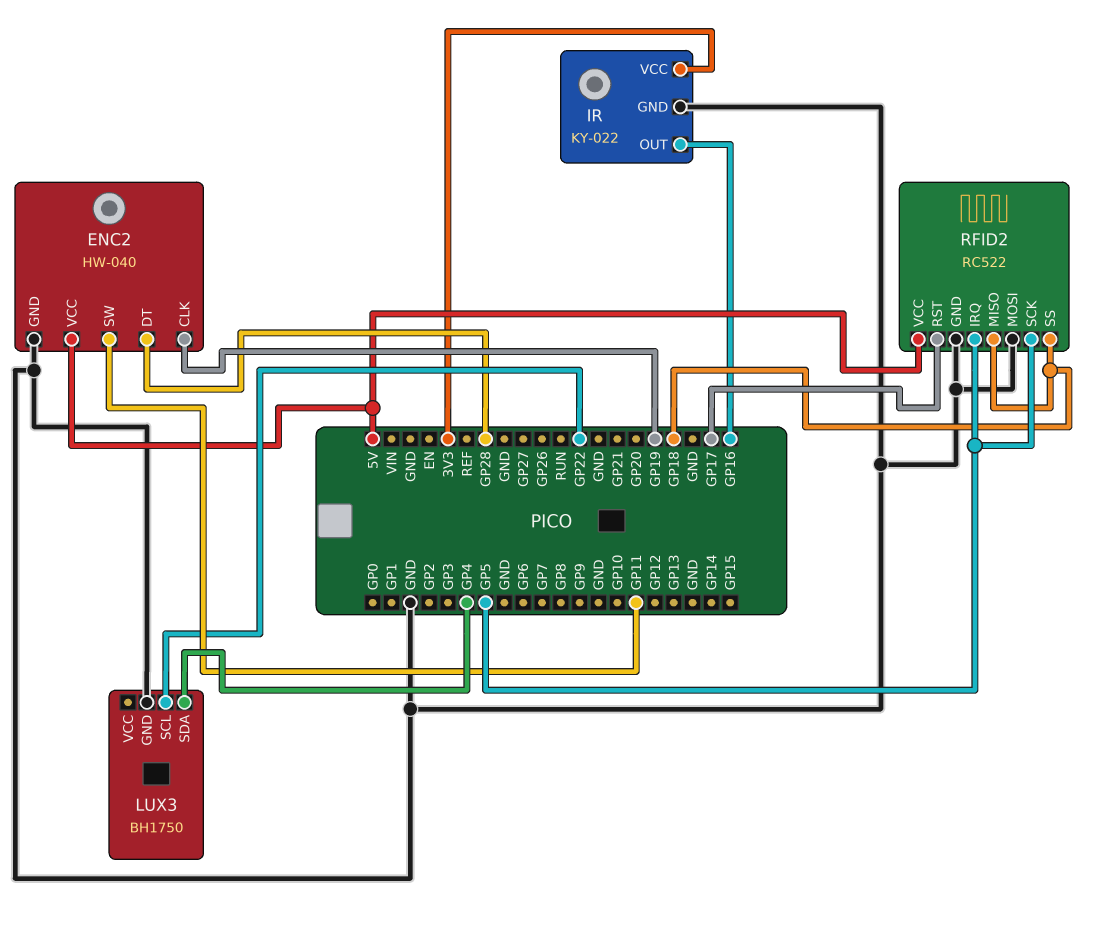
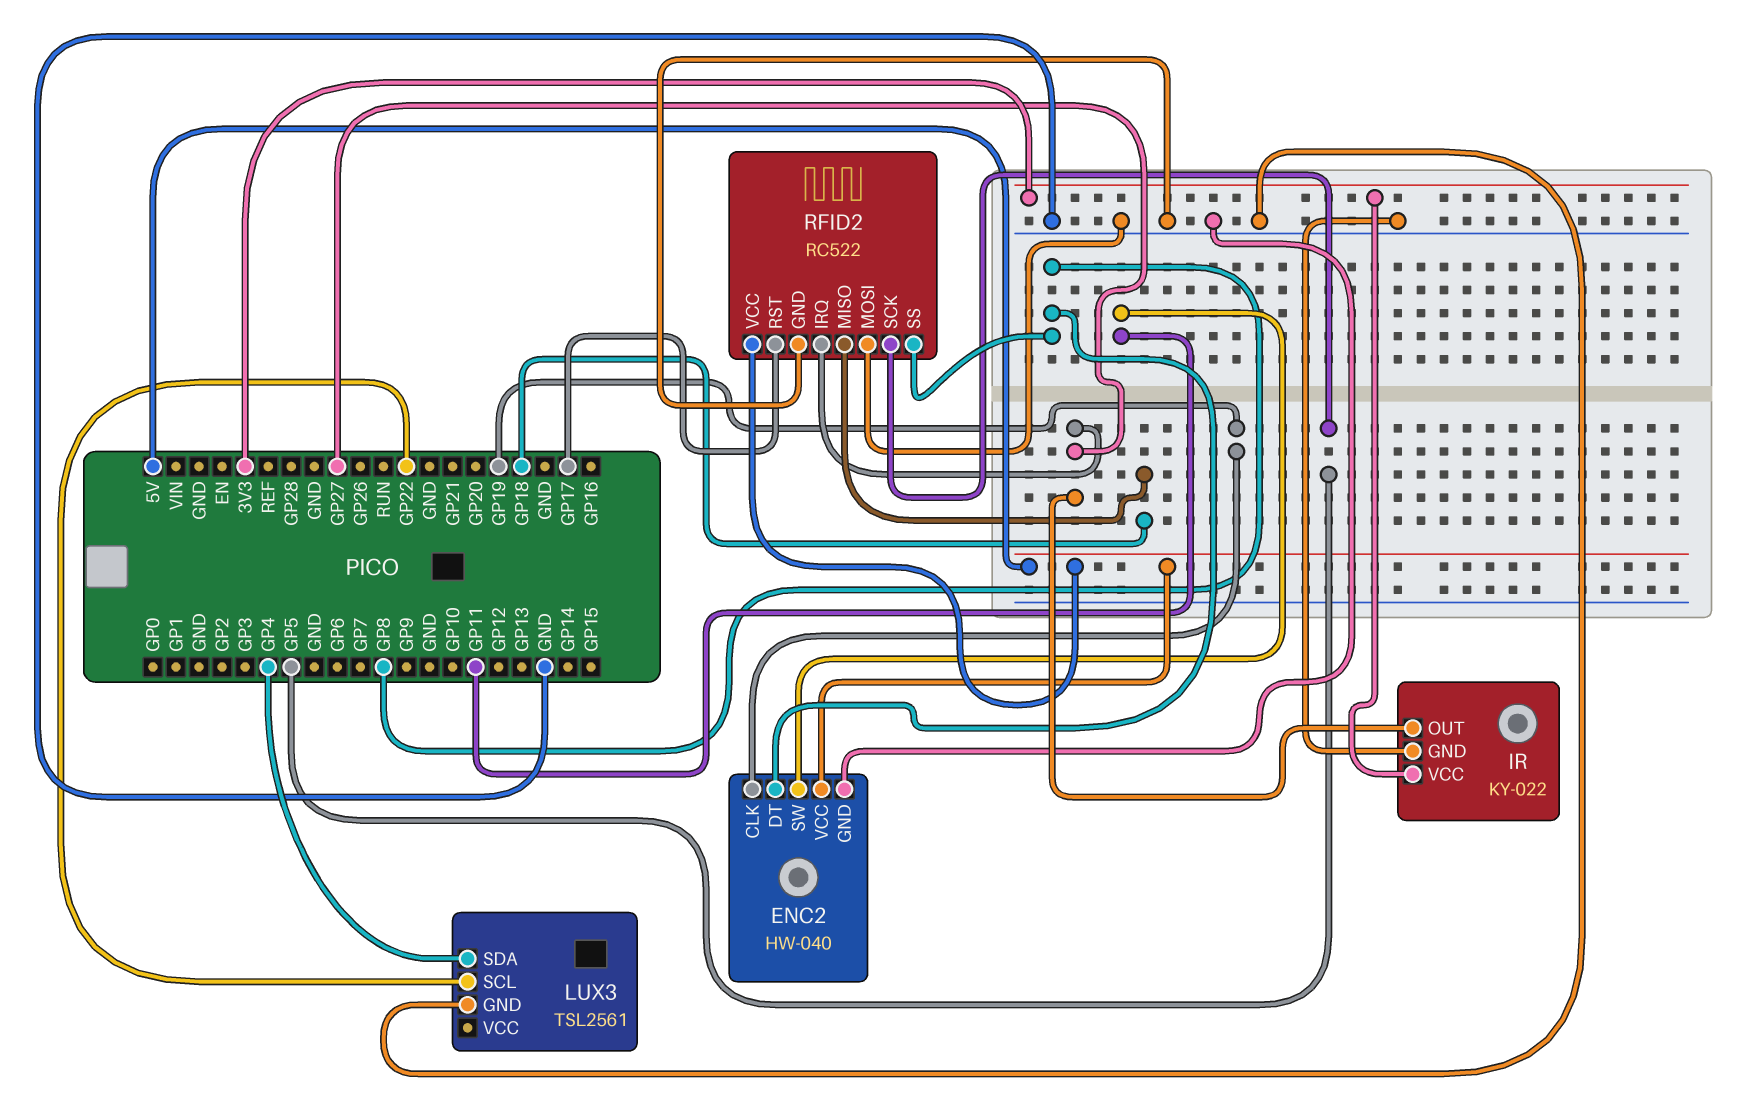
ENC2 pin DT: GP28 -> GP8
IR pin OUT: GP16 -> GP27
LUX3: BH1750 -> TSL2561
RFID2 pin IRQ: GP5 -> GP27
RFID2 pin SS: GP18 -> GP8

